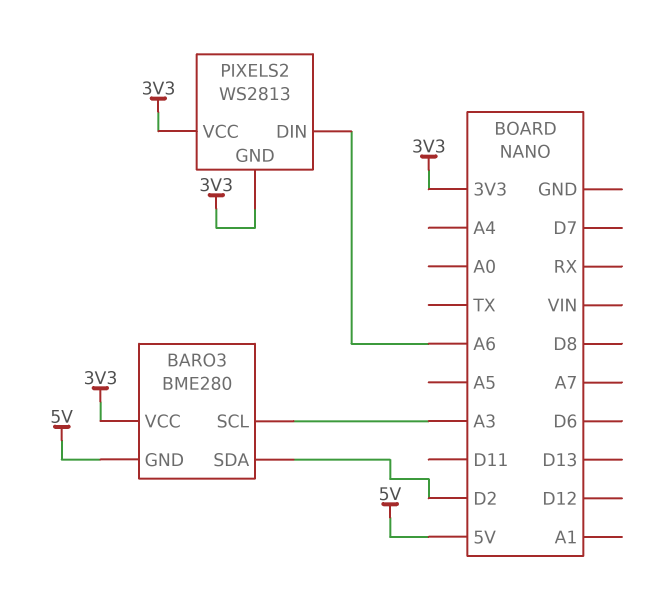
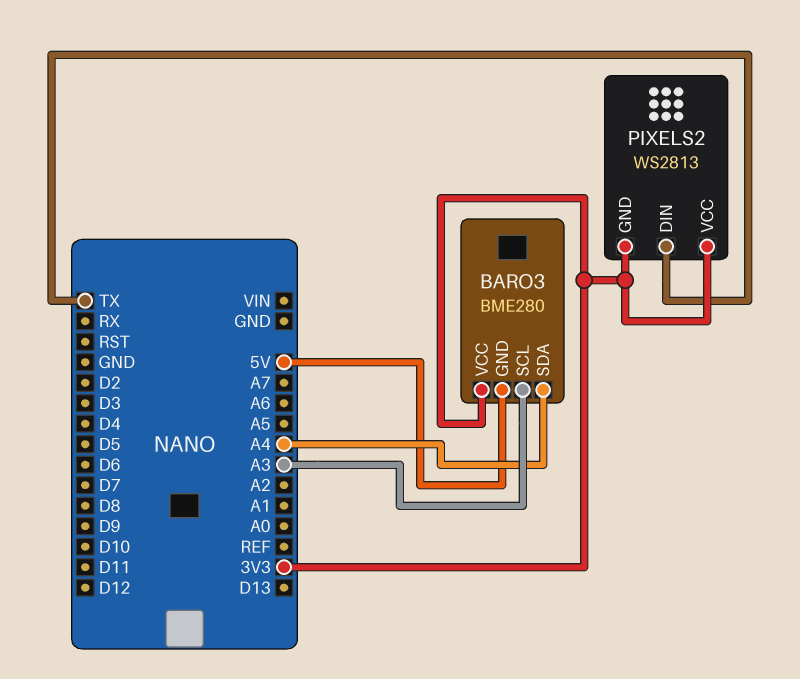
BARO3 pin SDA: D2 -> A4
PIXELS2 pin DIN: A6 -> TX

